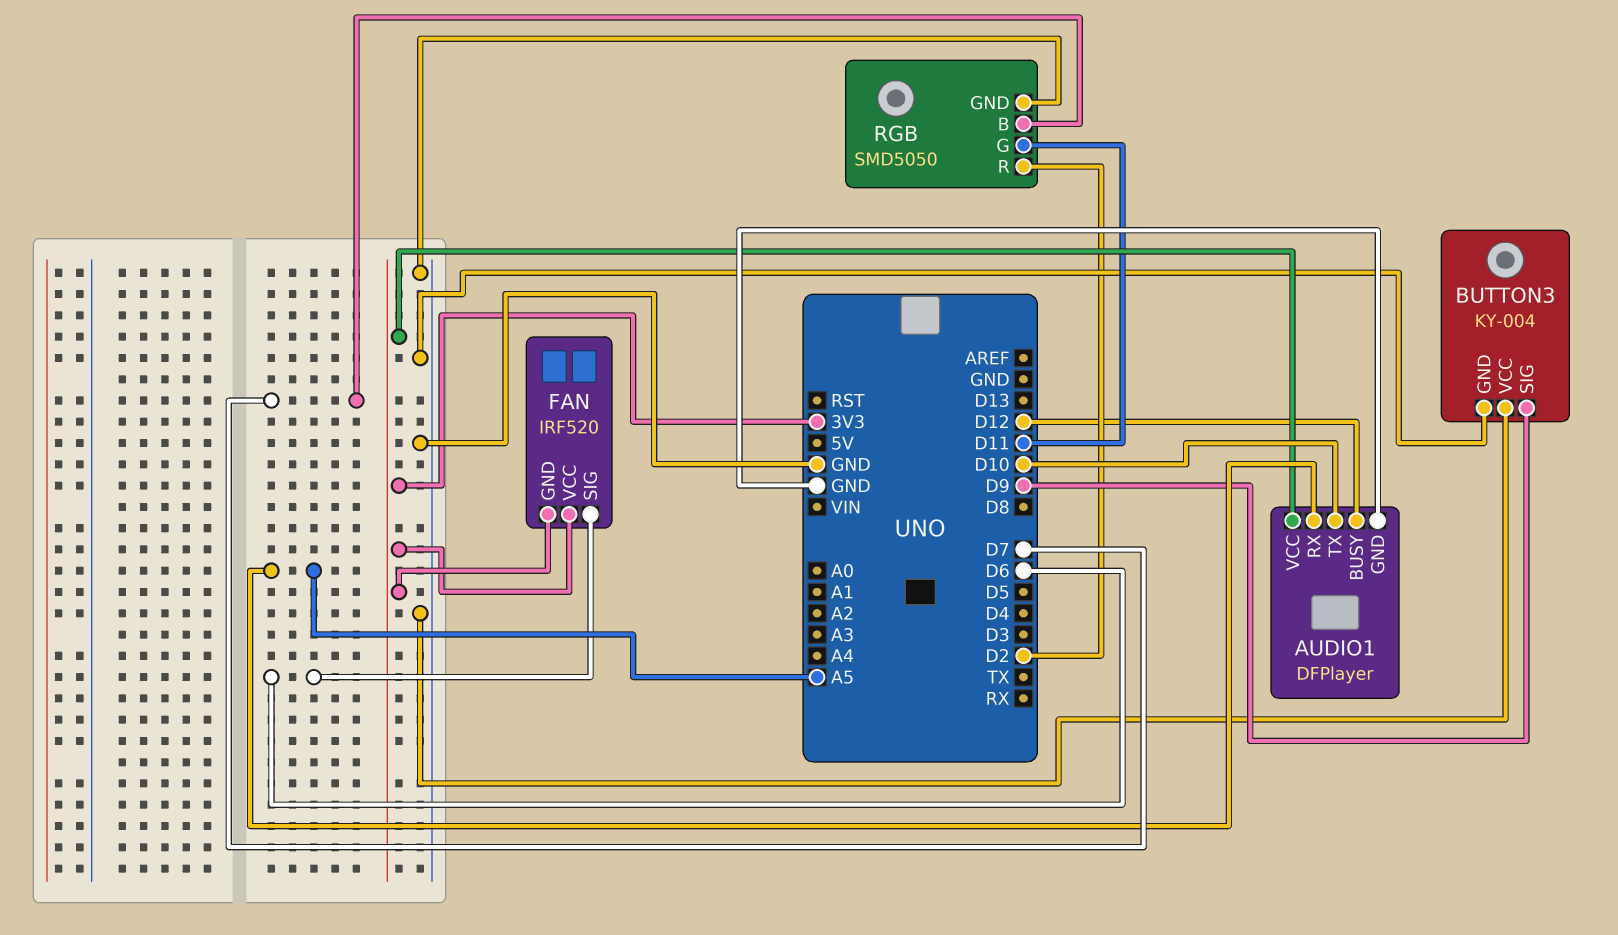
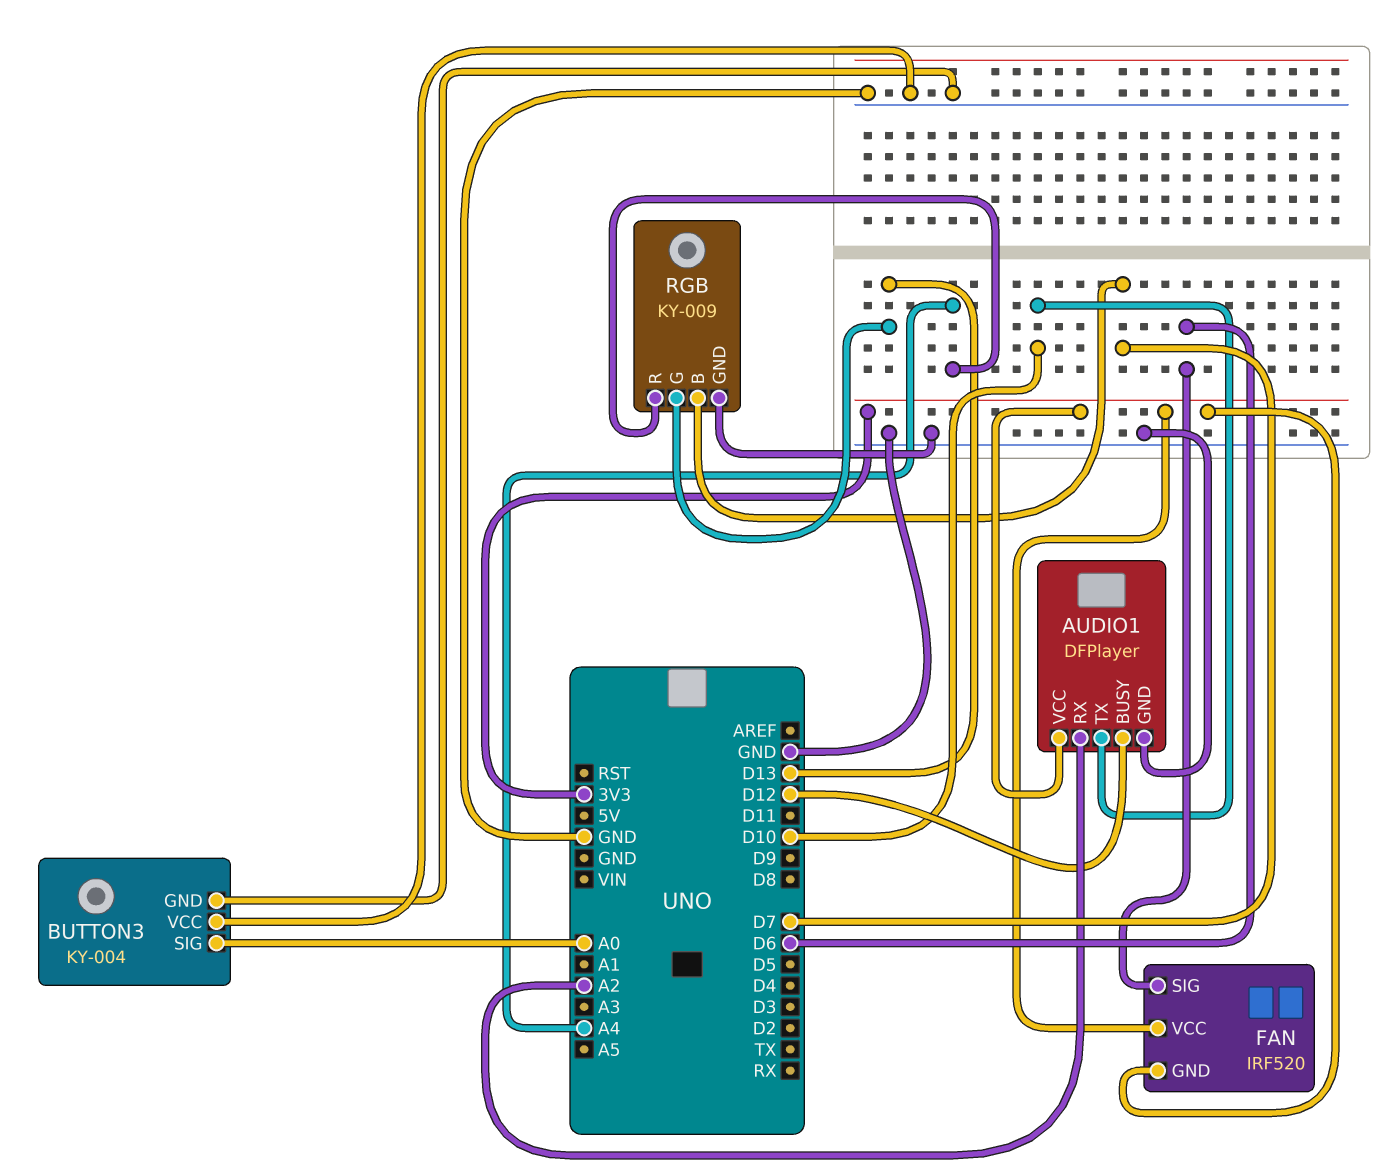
AUDIO1 pin RX: A5 -> A2
BUTTON3 pin SIG: D9 -> A0
RGB: SMD5050 -> KY-009
RGB pin G: D11 -> D13
RGB pin R: D2 -> A4

